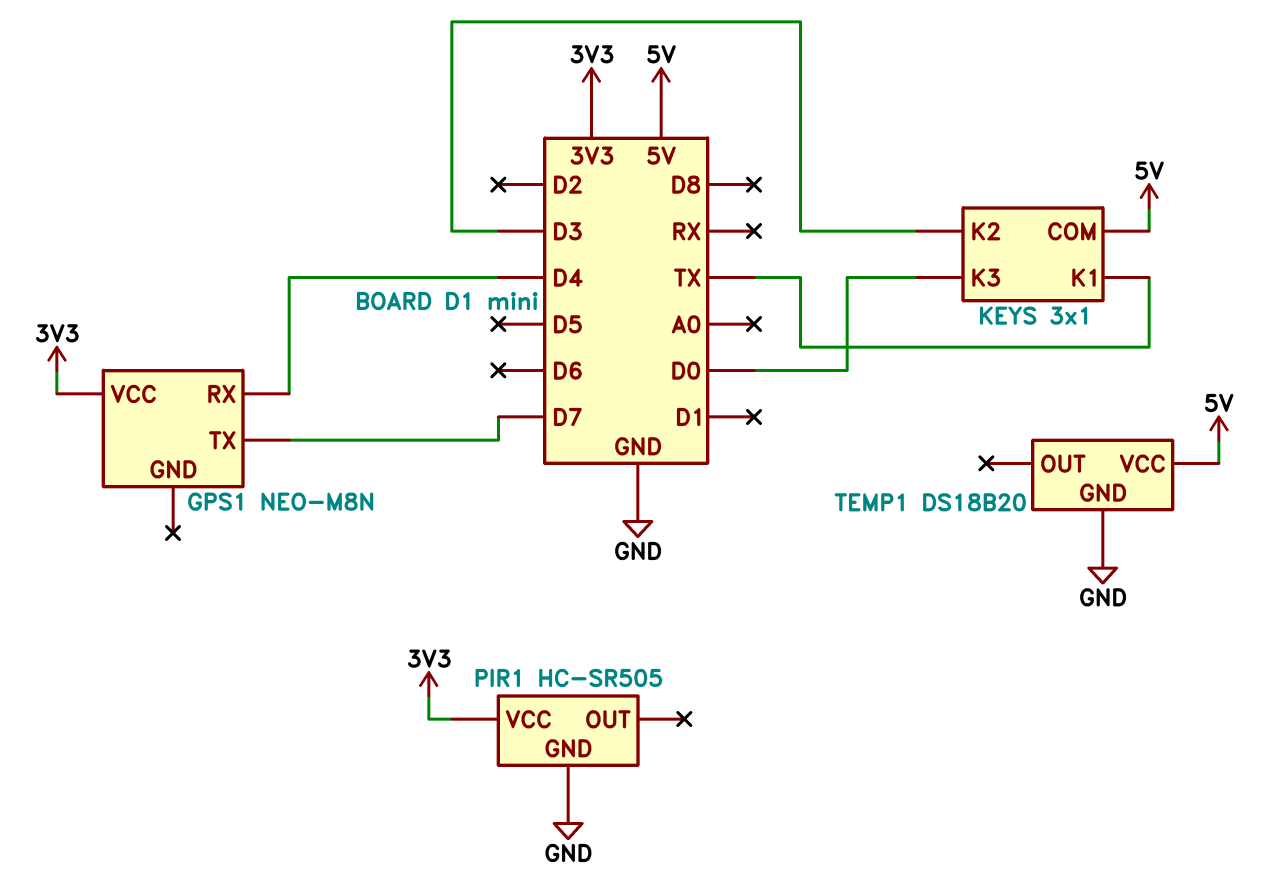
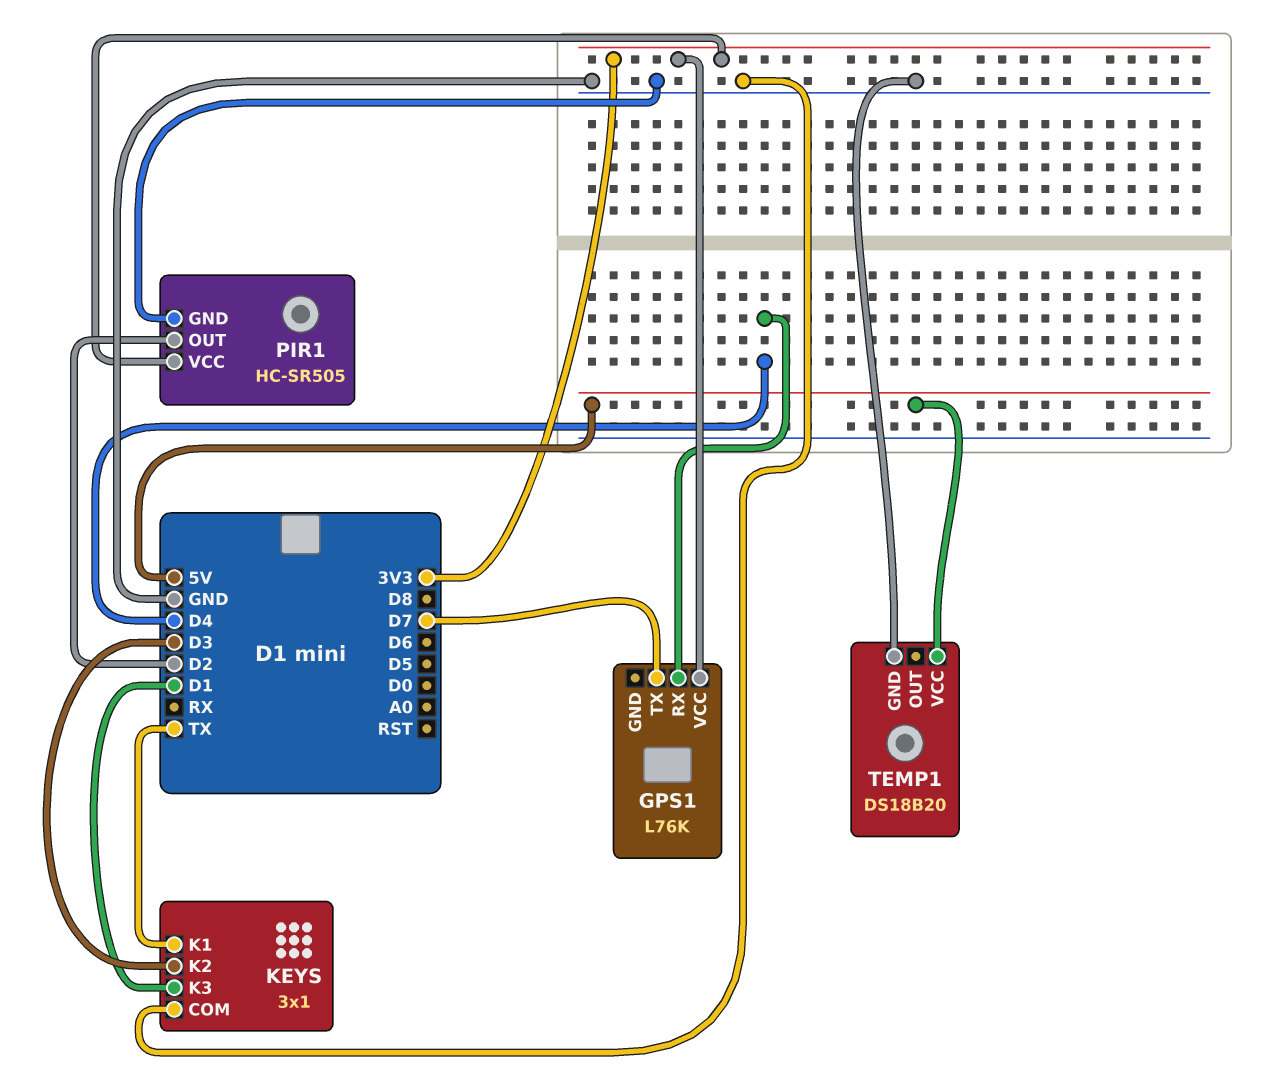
GPS1: NEO-M8N -> L76K
KEYS pin COM: 5V -> GND
KEYS pin K3: D0 -> D1
PIR1 pin OUT: none -> D2

